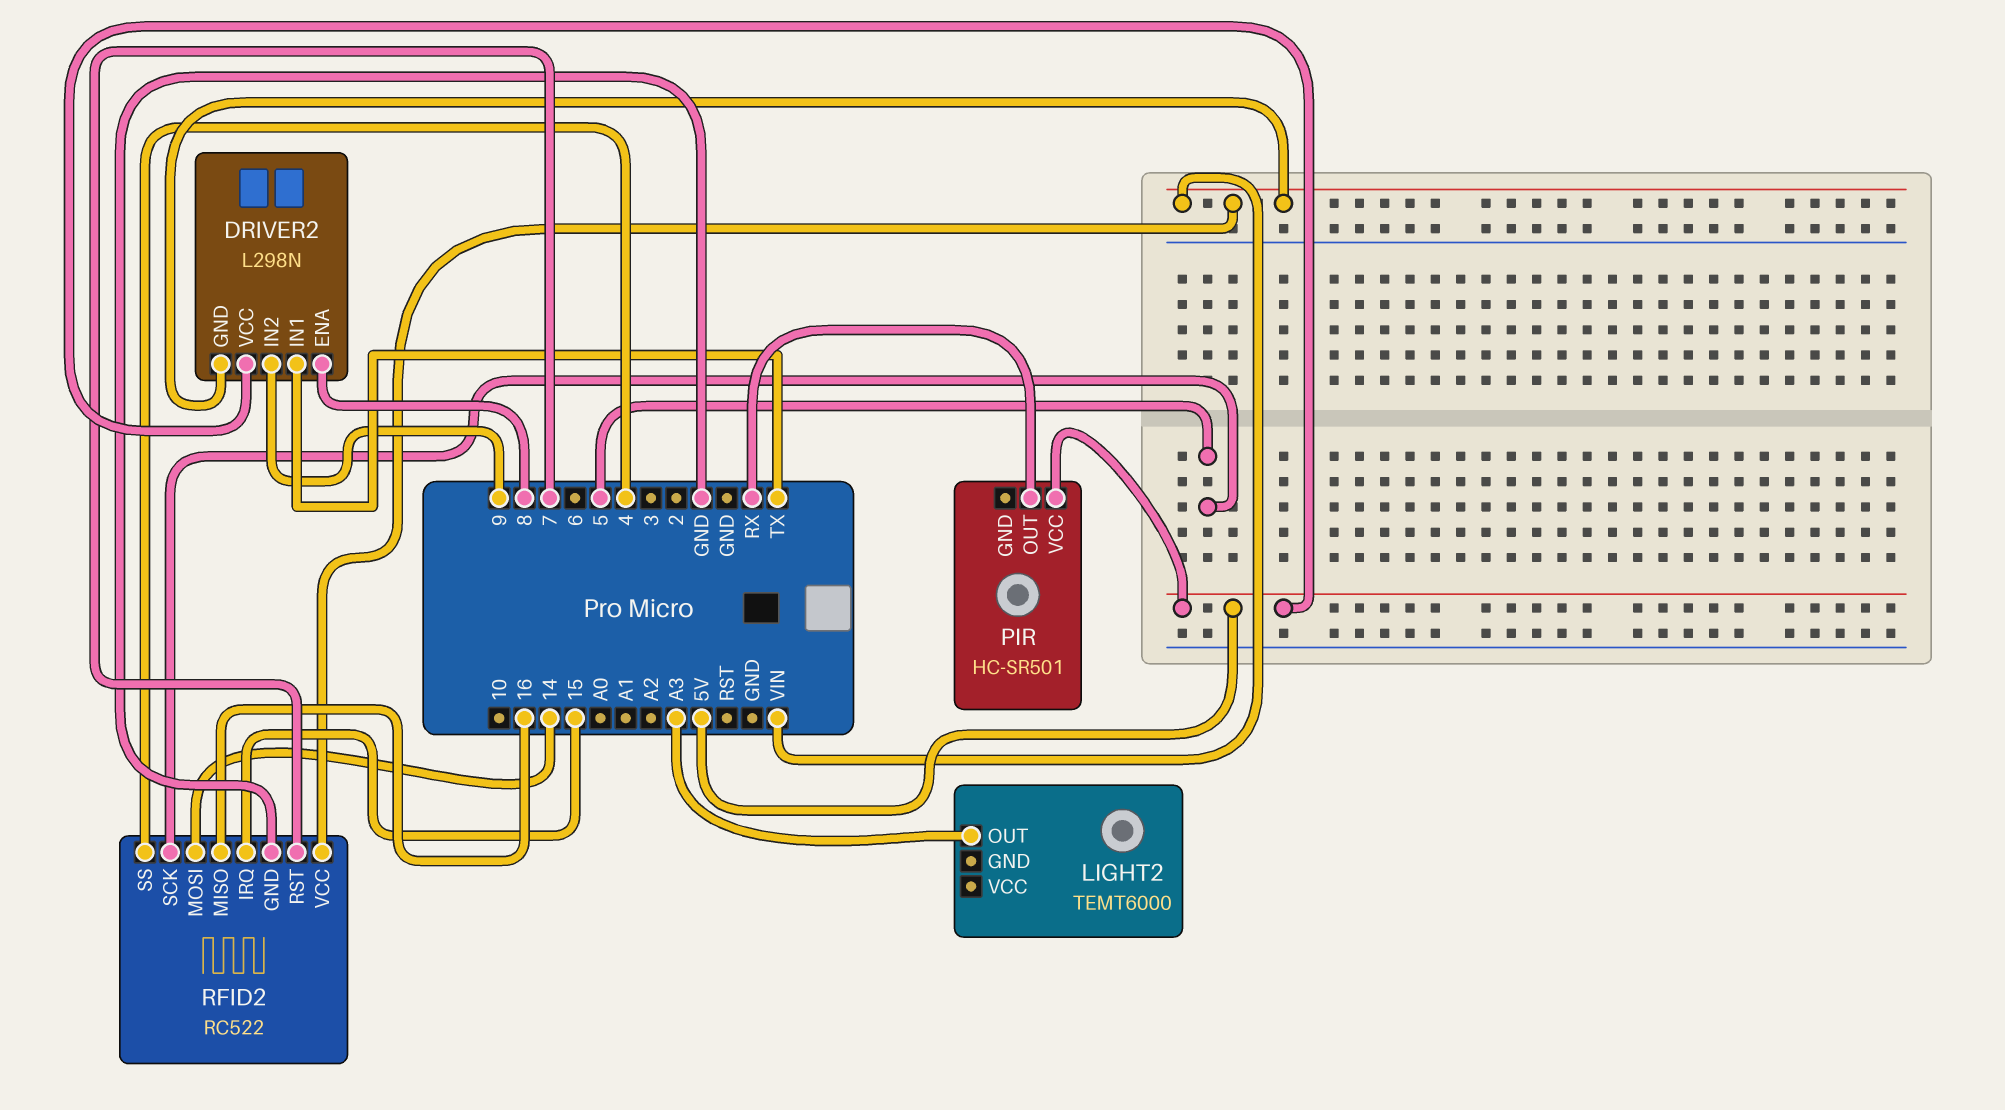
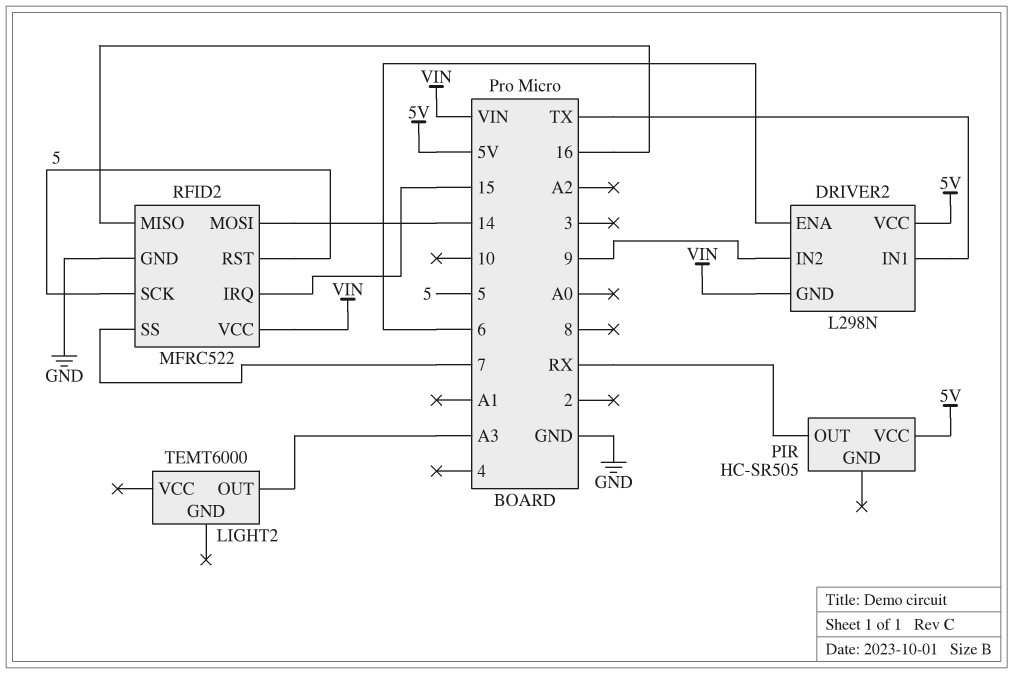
DRIVER2 pin ENA: 8 -> 6
PIR: HC-SR501 -> HC-SR505
RFID2: RC522 -> MFRC522
RFID2 pin RST: 7 -> 5
RFID2 pin SS: 4 -> 7

